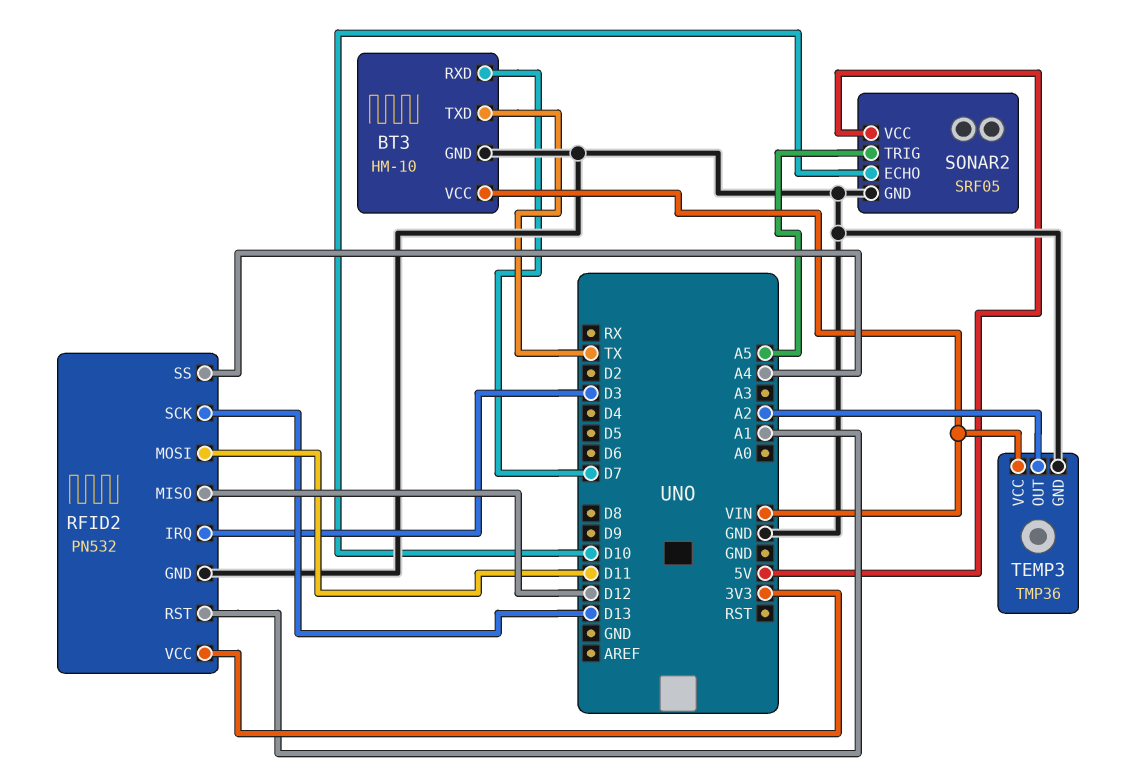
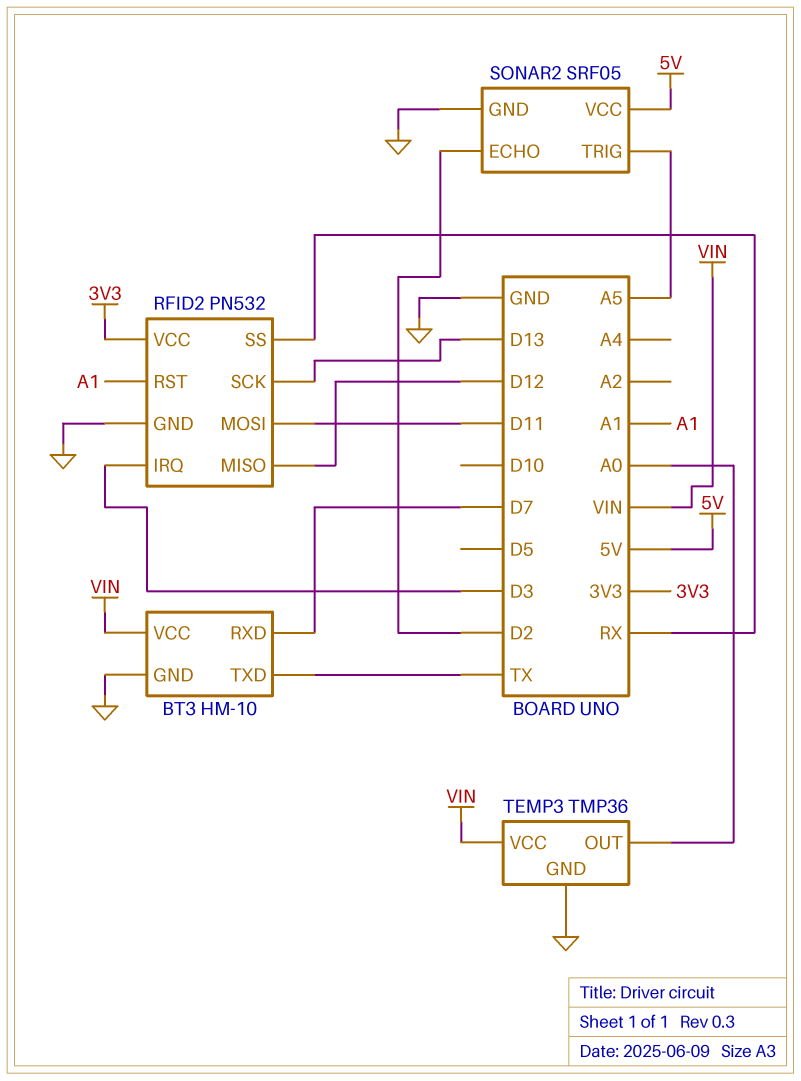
RFID2 pin SS: A4 -> RX
SONAR2 pin ECHO: D10 -> D2
TEMP3 pin OUT: A2 -> A0

